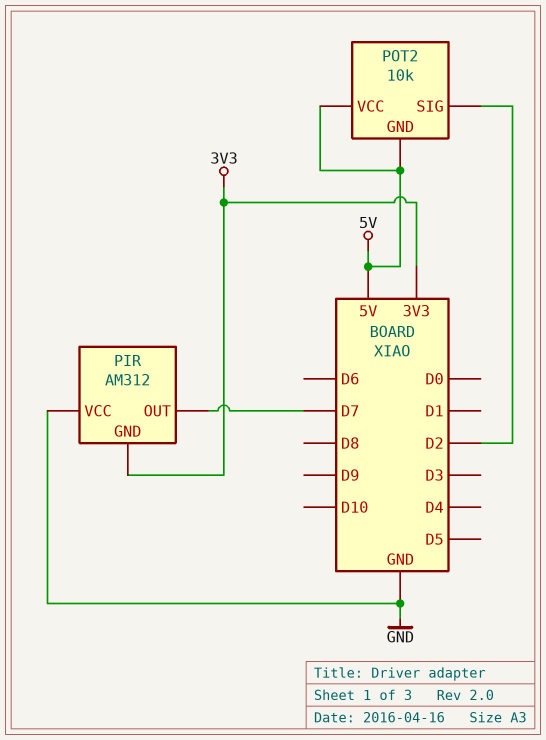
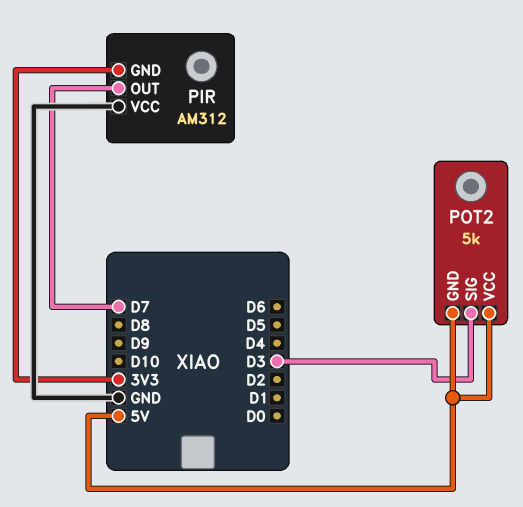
POT2: 10k -> 5k
POT2 pin SIG: D2 -> D3

